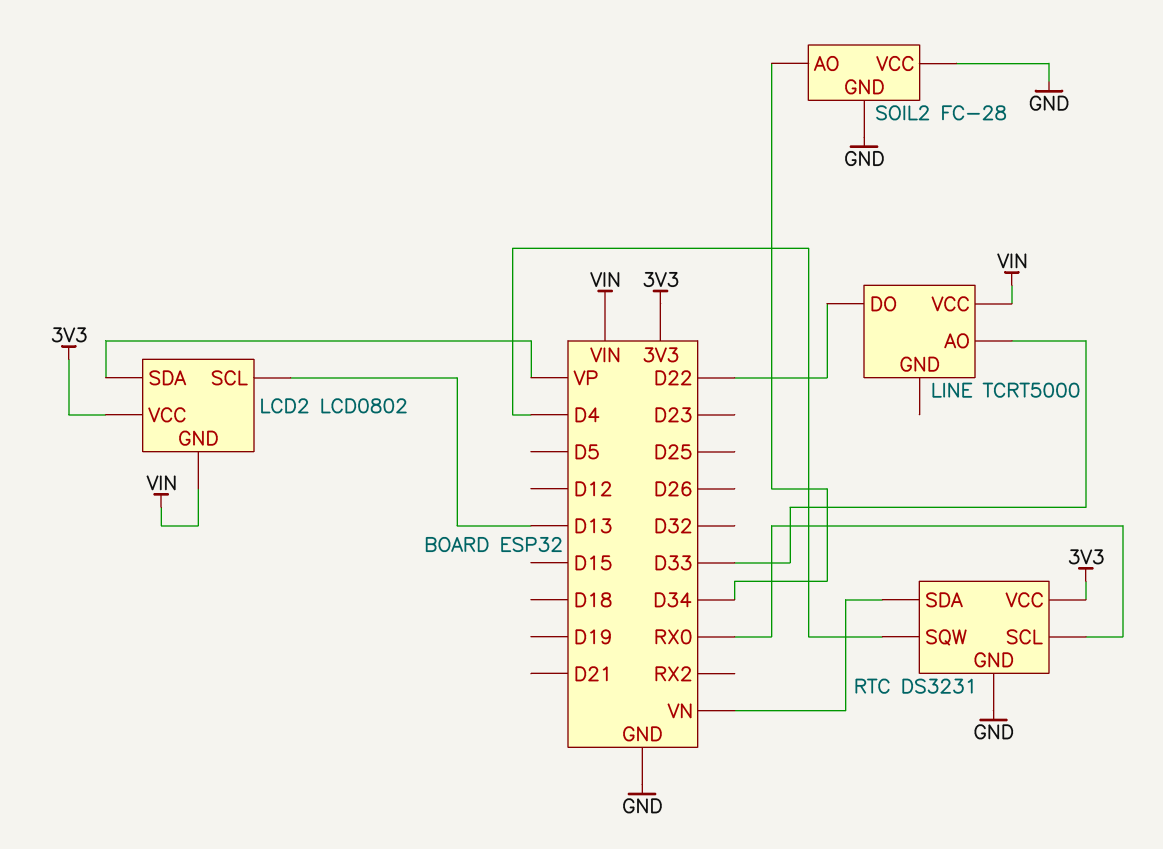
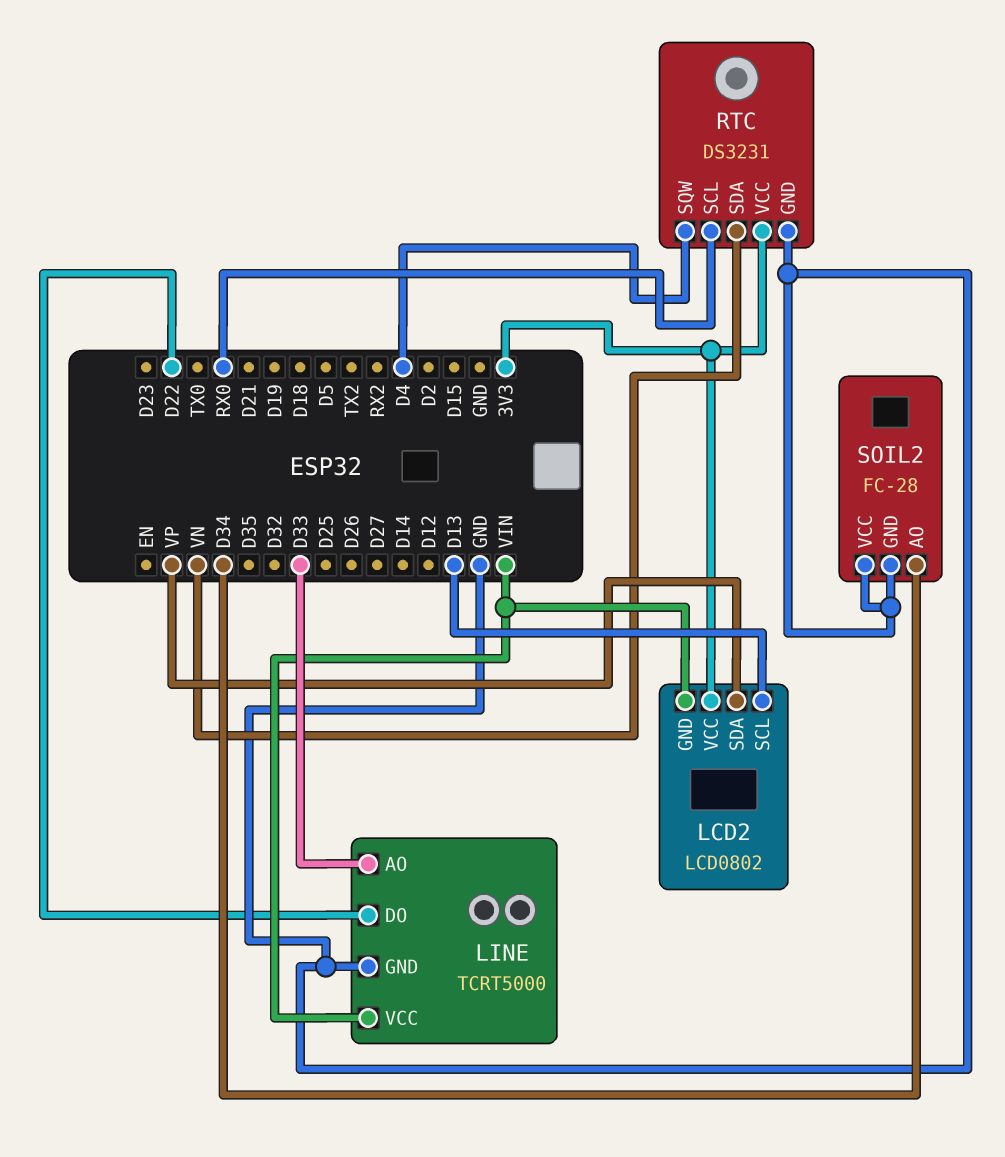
LINE pin GND: none -> GND

